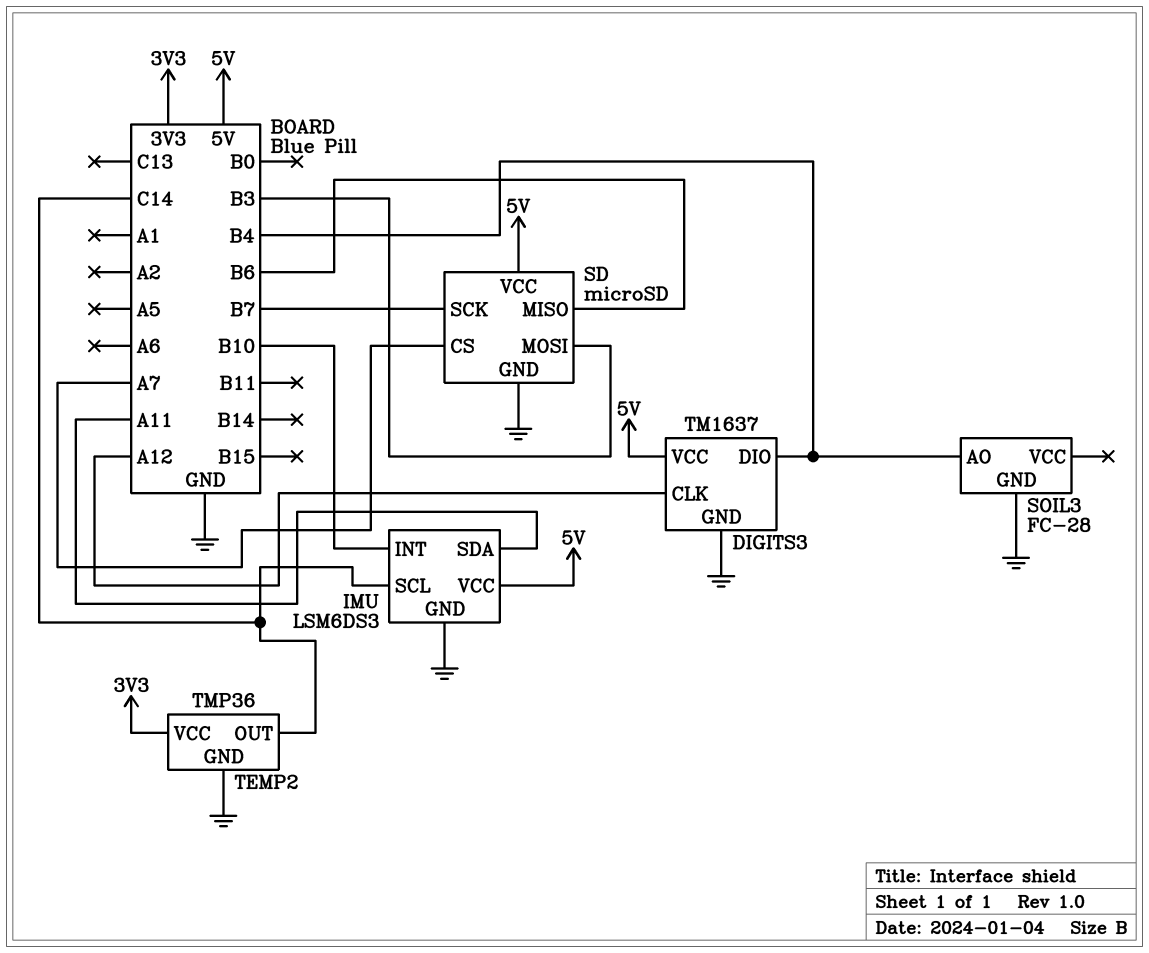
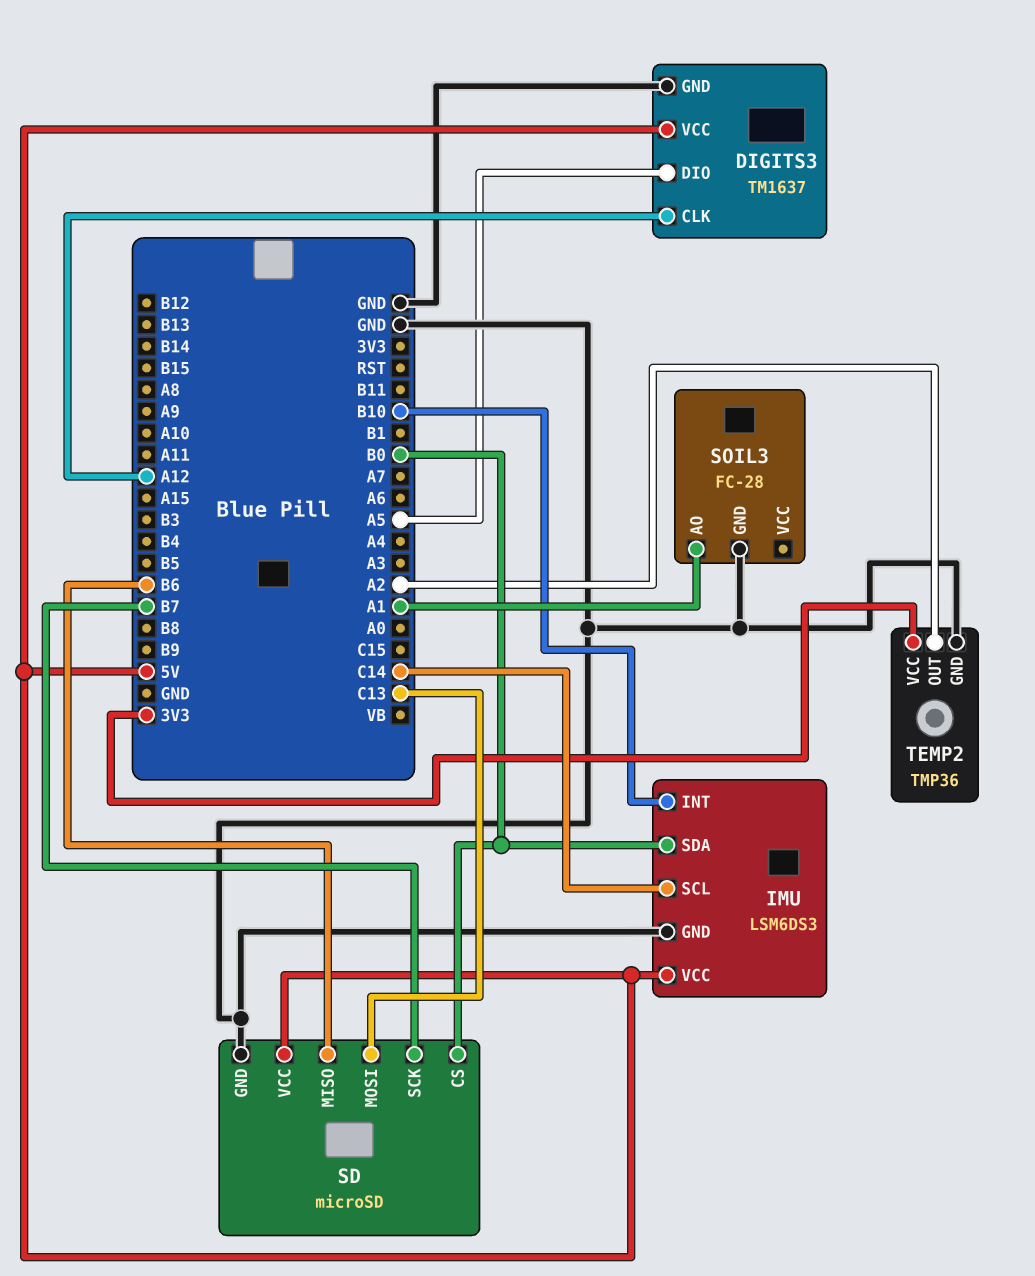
DIGITS3 pin DIO: B4 -> A5
IMU pin SDA: A11 -> B0
SD pin CS: A7 -> B0
SD pin MOSI: B3 -> C13
SOIL3 pin AO: B4 -> A1
TEMP2 pin OUT: C14 -> A2

